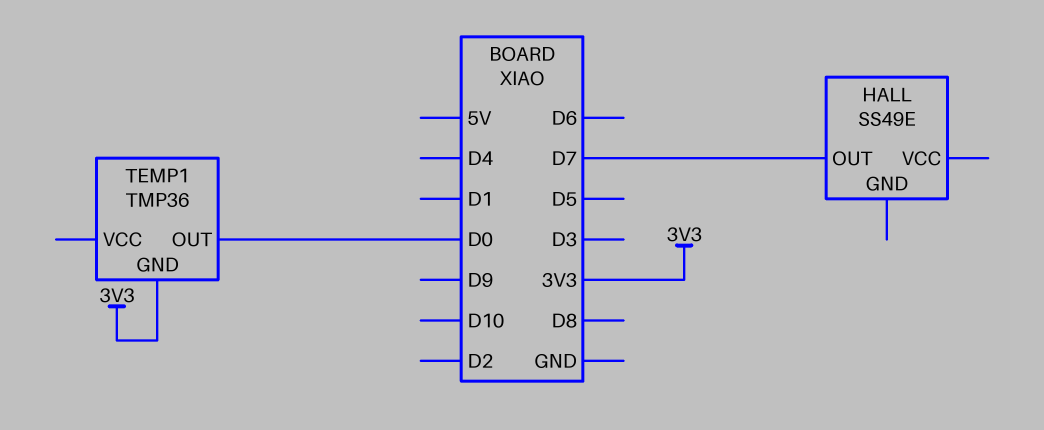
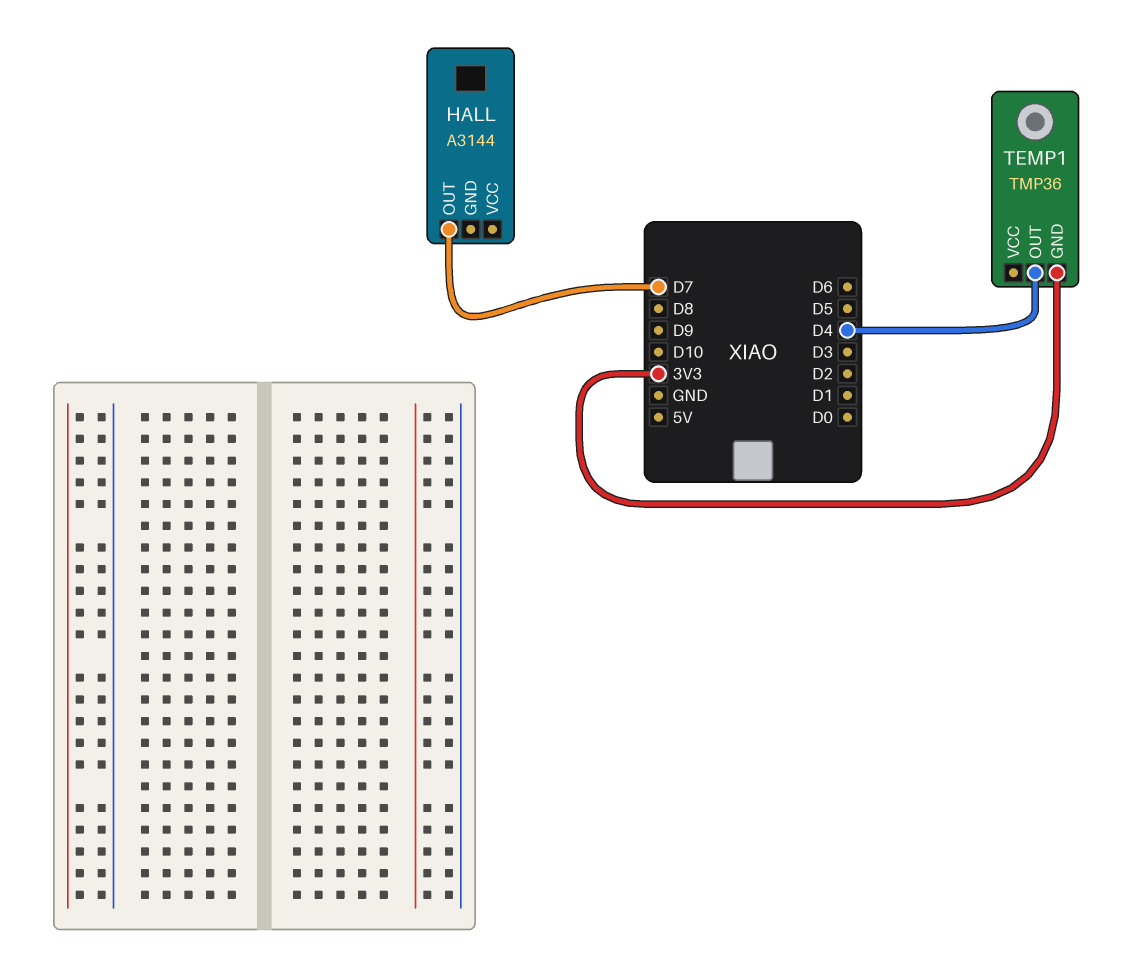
HALL: SS49E -> A3144
TEMP1 pin OUT: D0 -> D4

